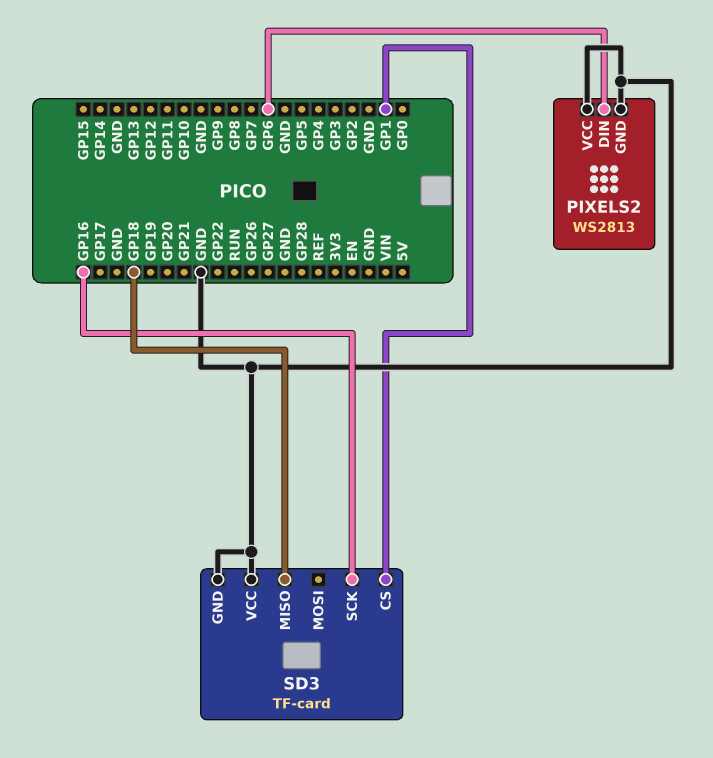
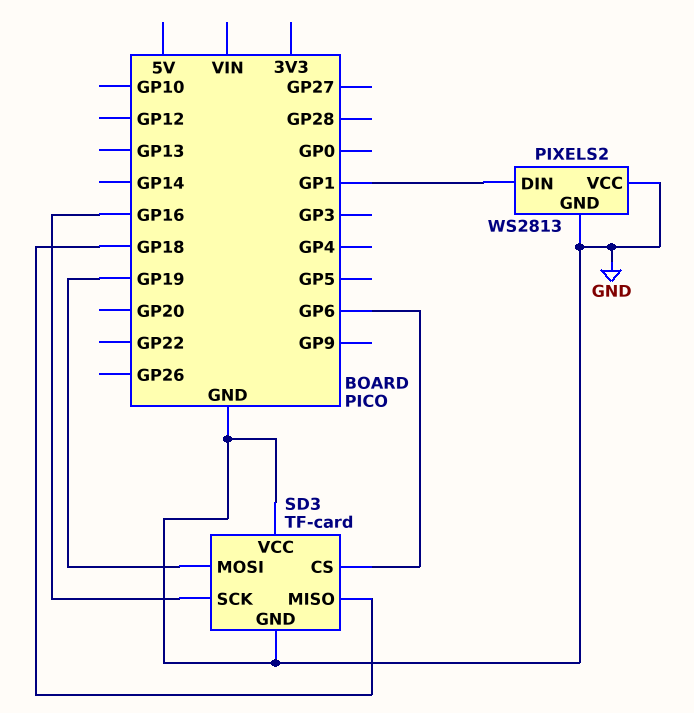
PIXELS2 pin DIN: GP6 -> GP1
SD3 pin CS: GP1 -> GP6
SD3 pin MOSI: none -> GP19

